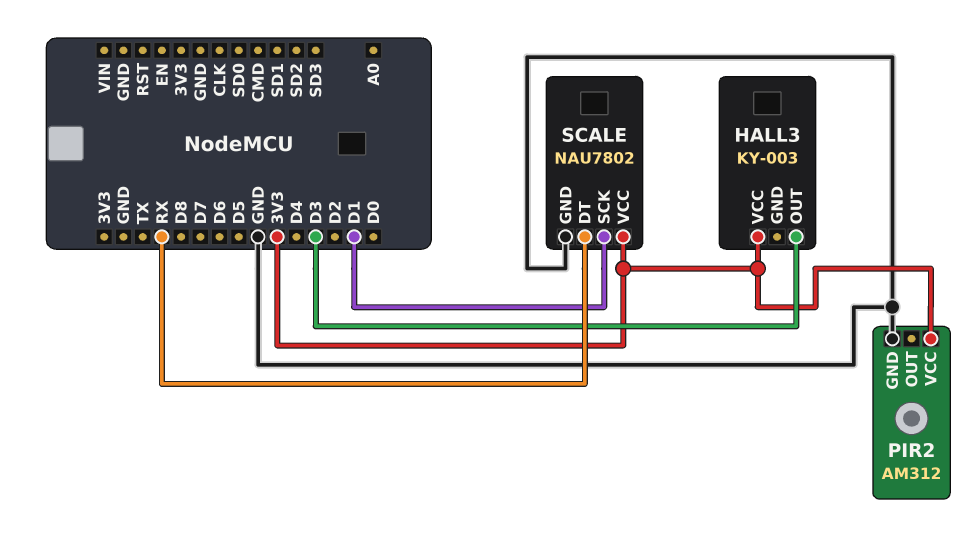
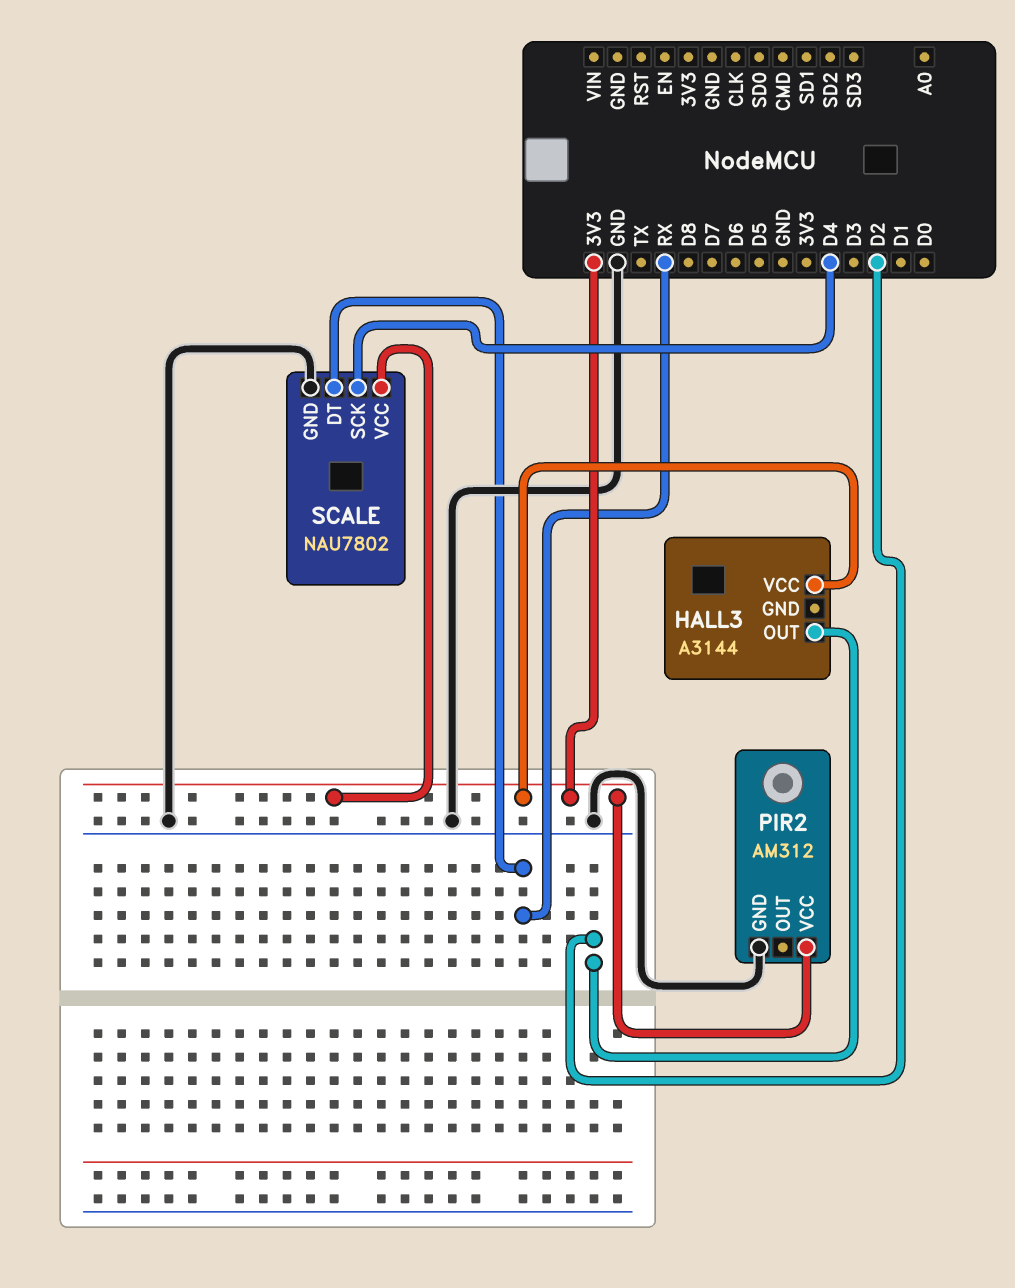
HALL3: KY-003 -> A3144
HALL3 pin OUT: D3 -> D2
SCALE pin SCK: D1 -> D4

